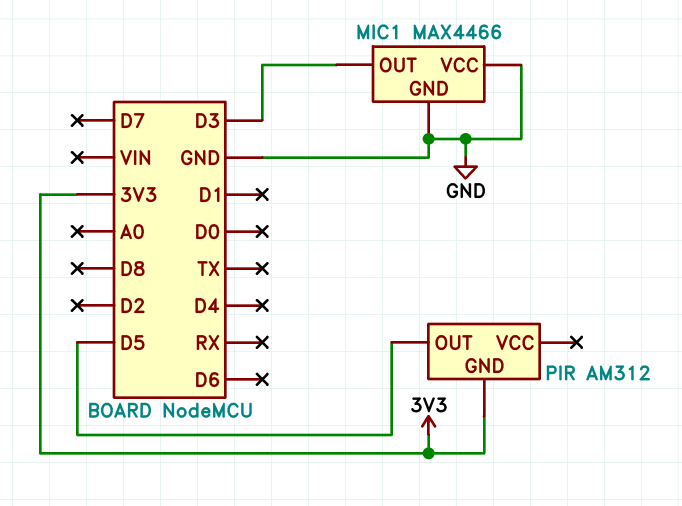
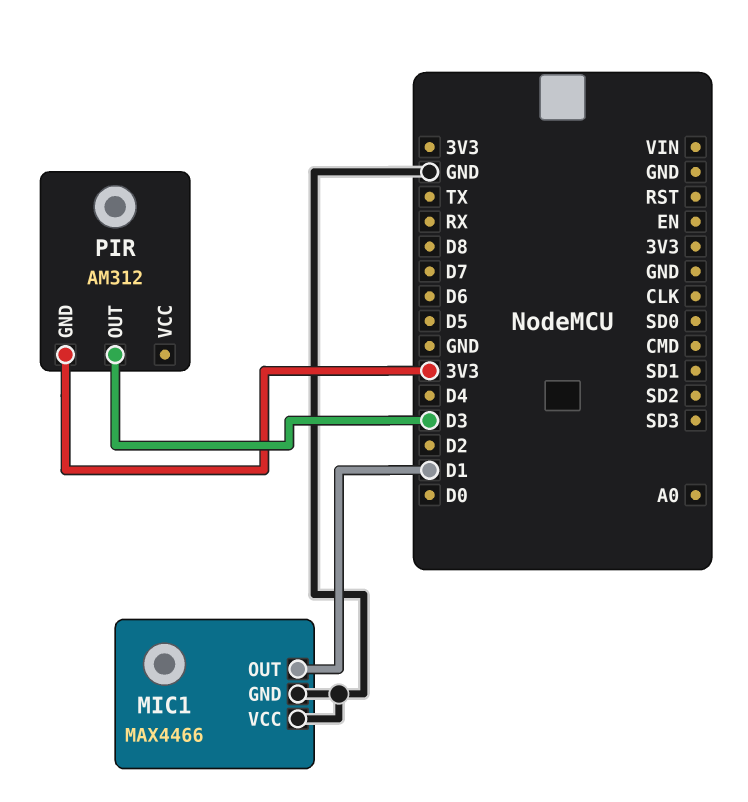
MIC1 pin OUT: D3 -> D1
PIR pin OUT: D5 -> D3

